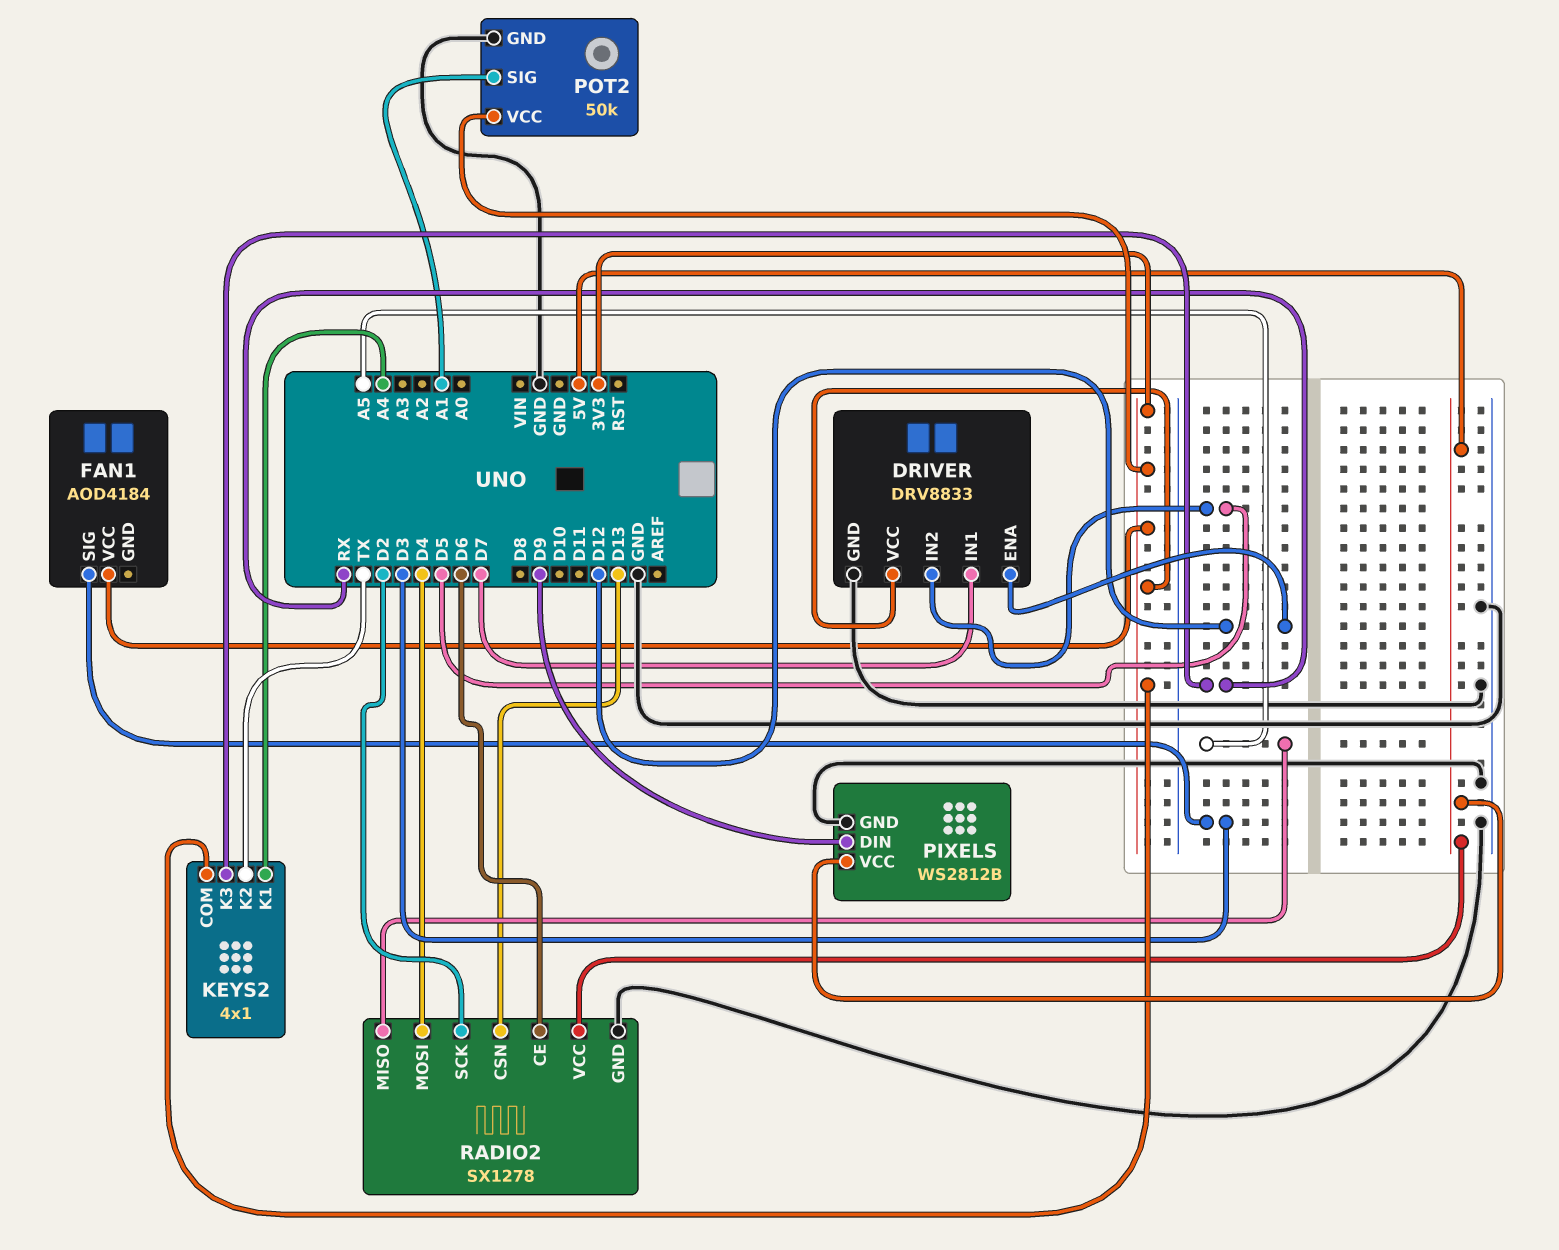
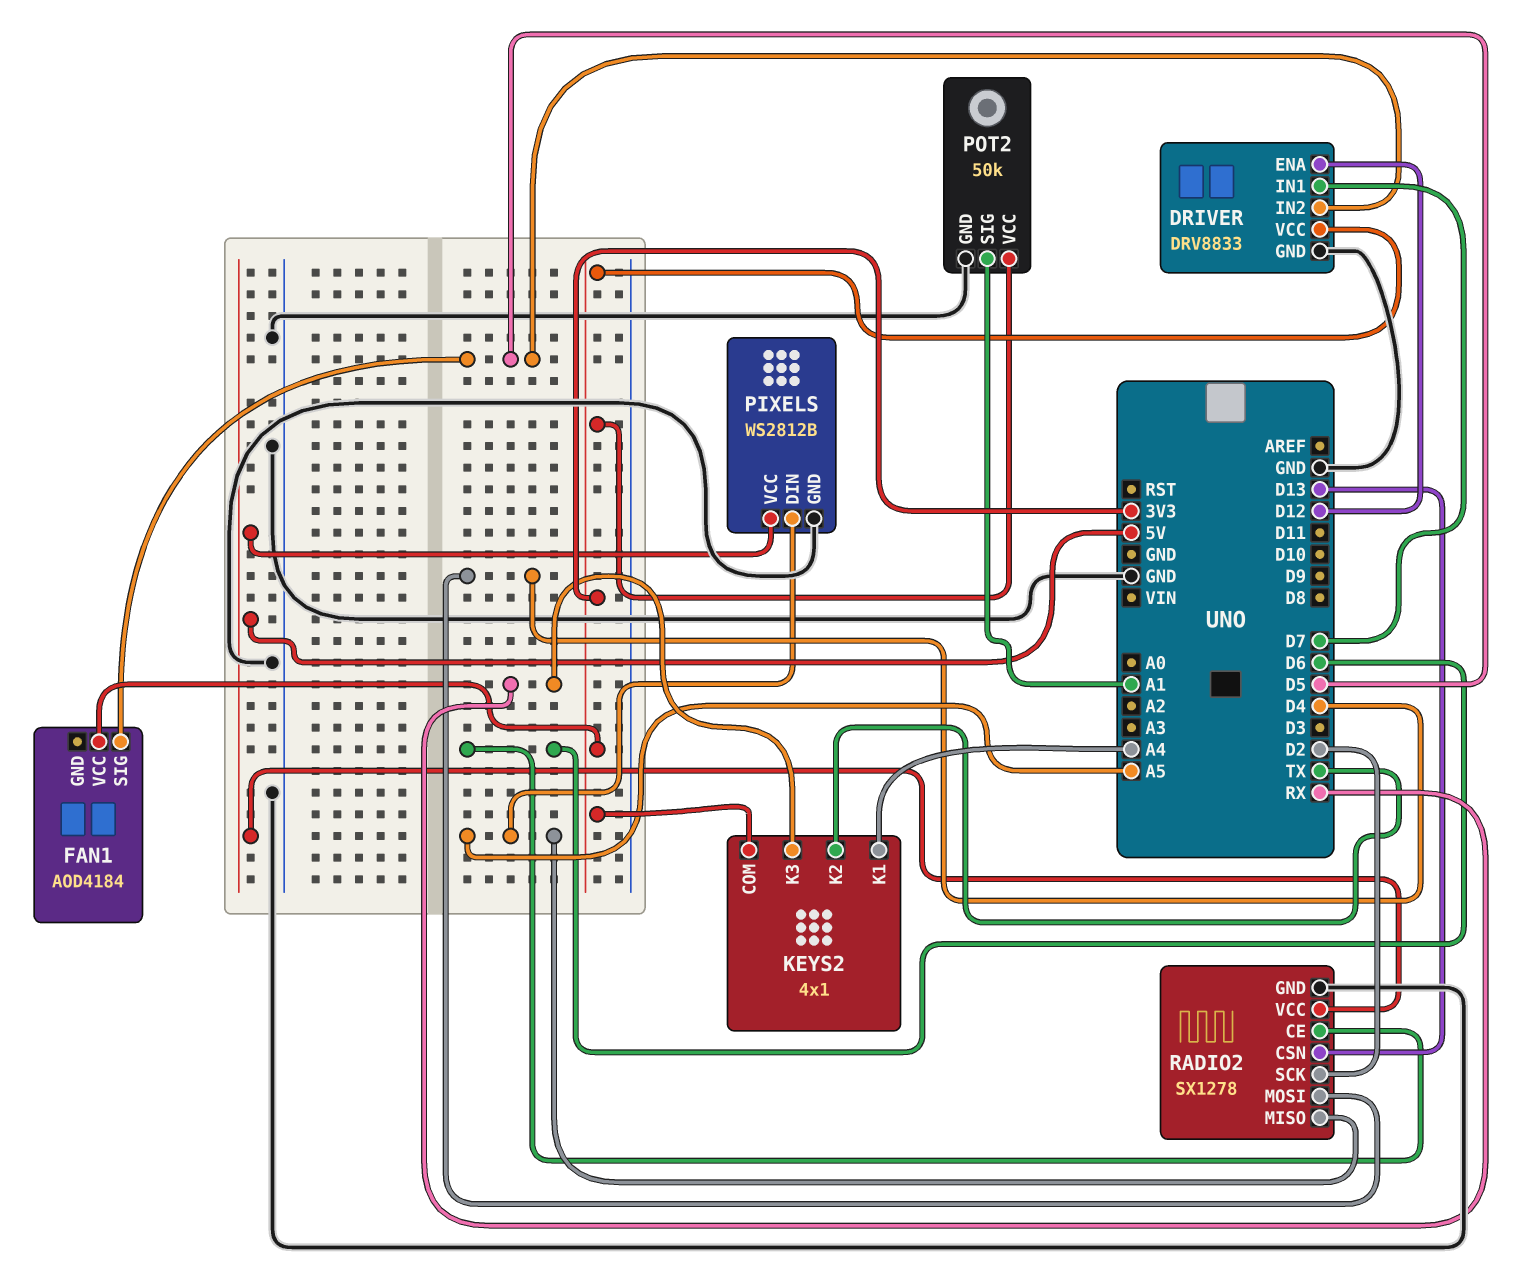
FAN1 pin SIG: D3 -> D5
PIXELS pin DIN: D9 -> A5

